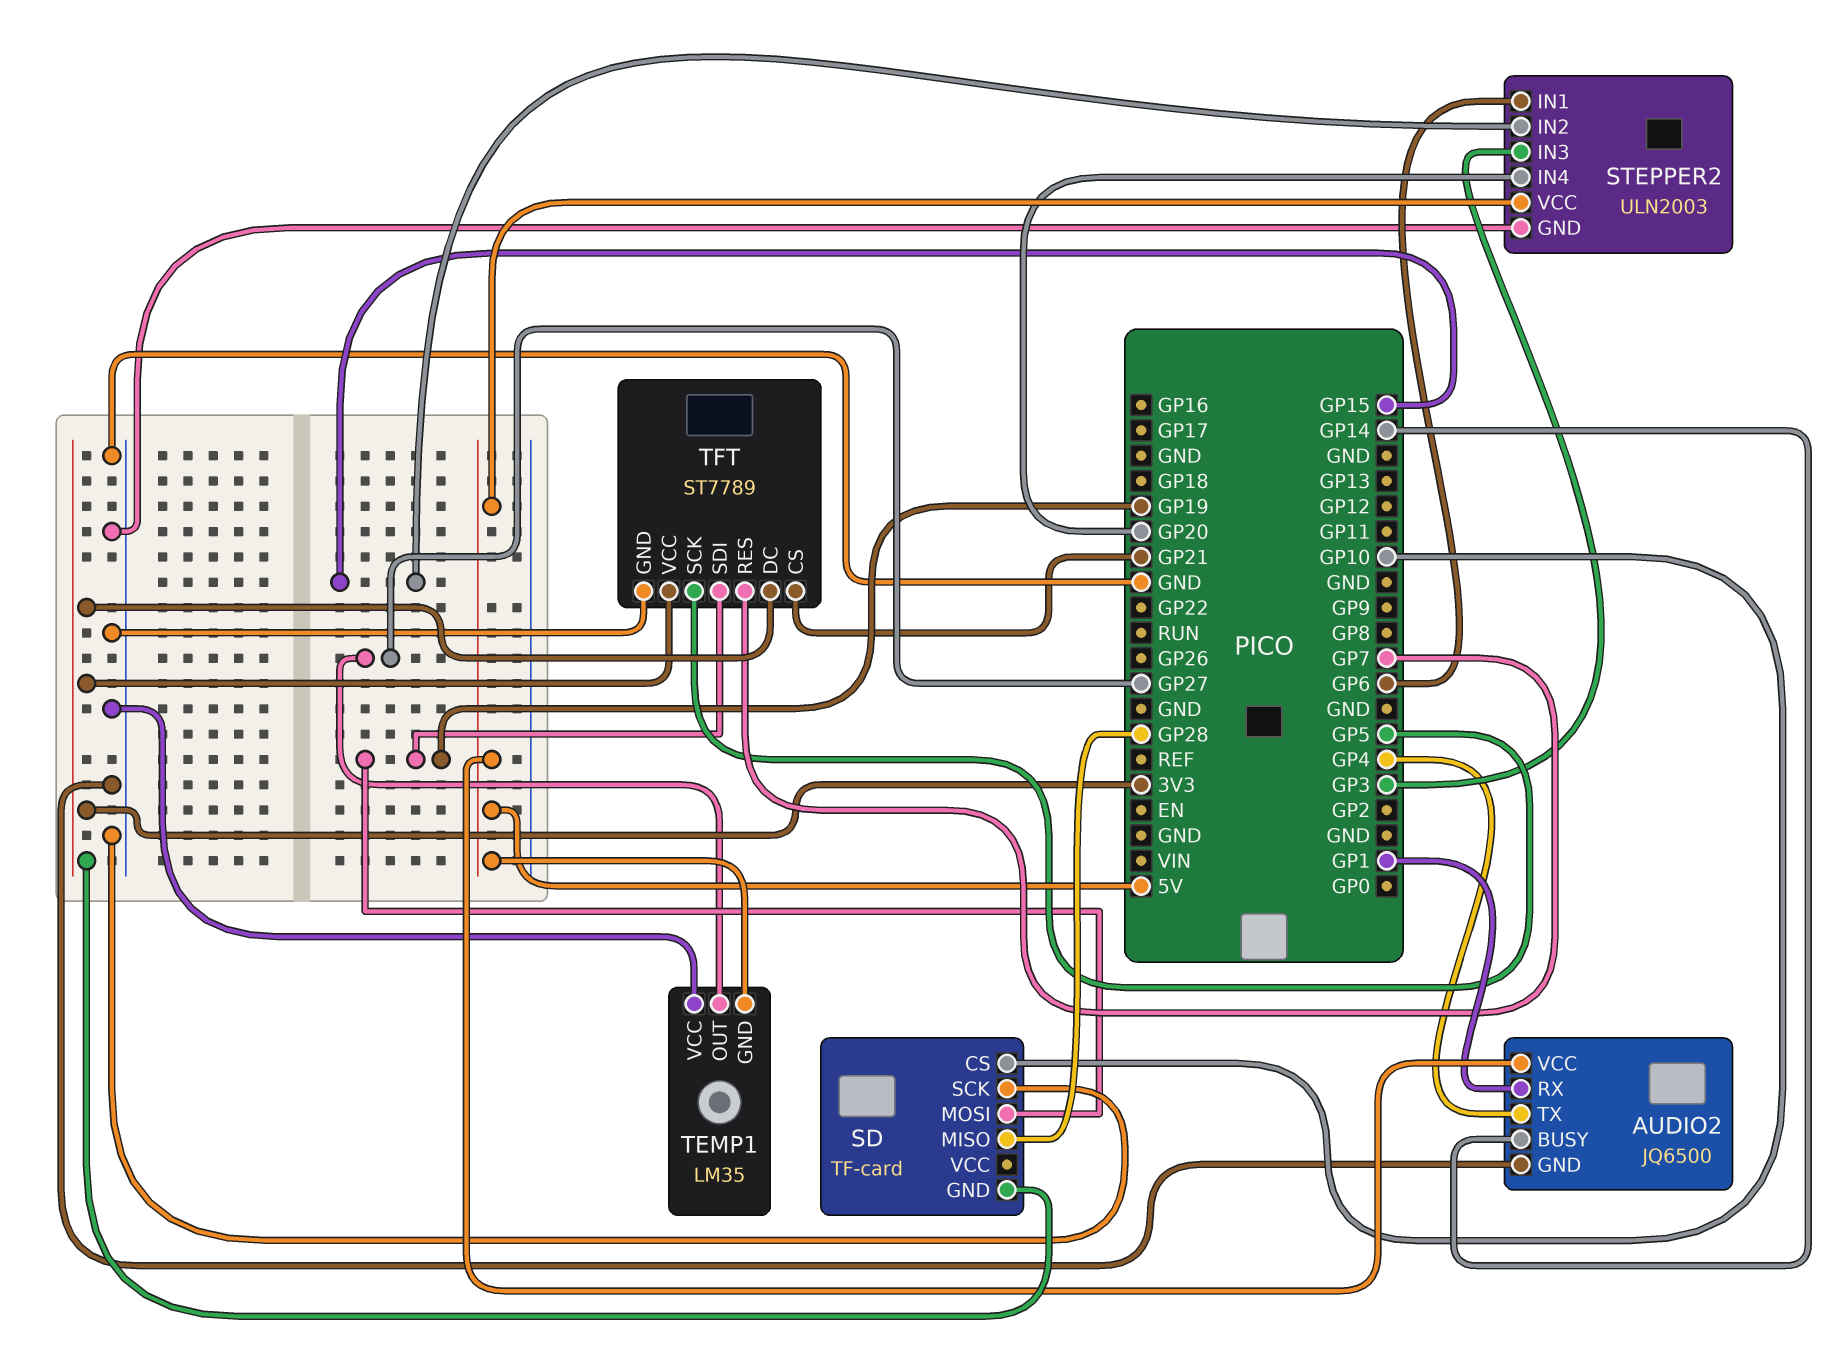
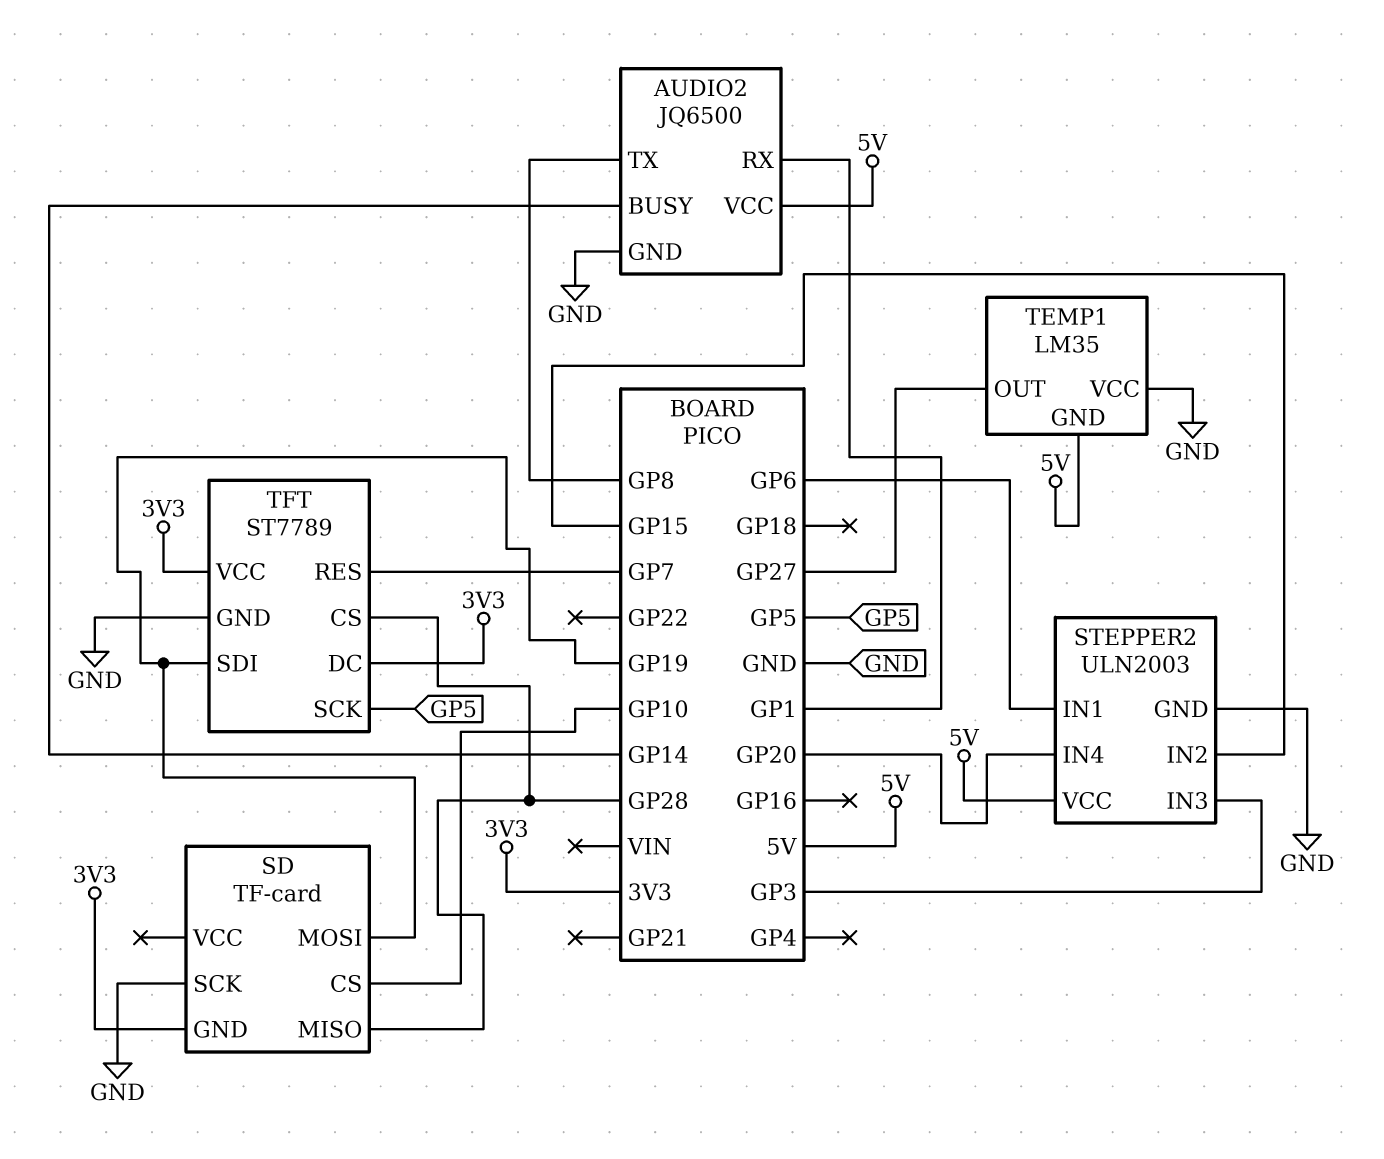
AUDIO2 pin TX: GP4 -> GP8
TFT pin CS: GP21 -> GP28

